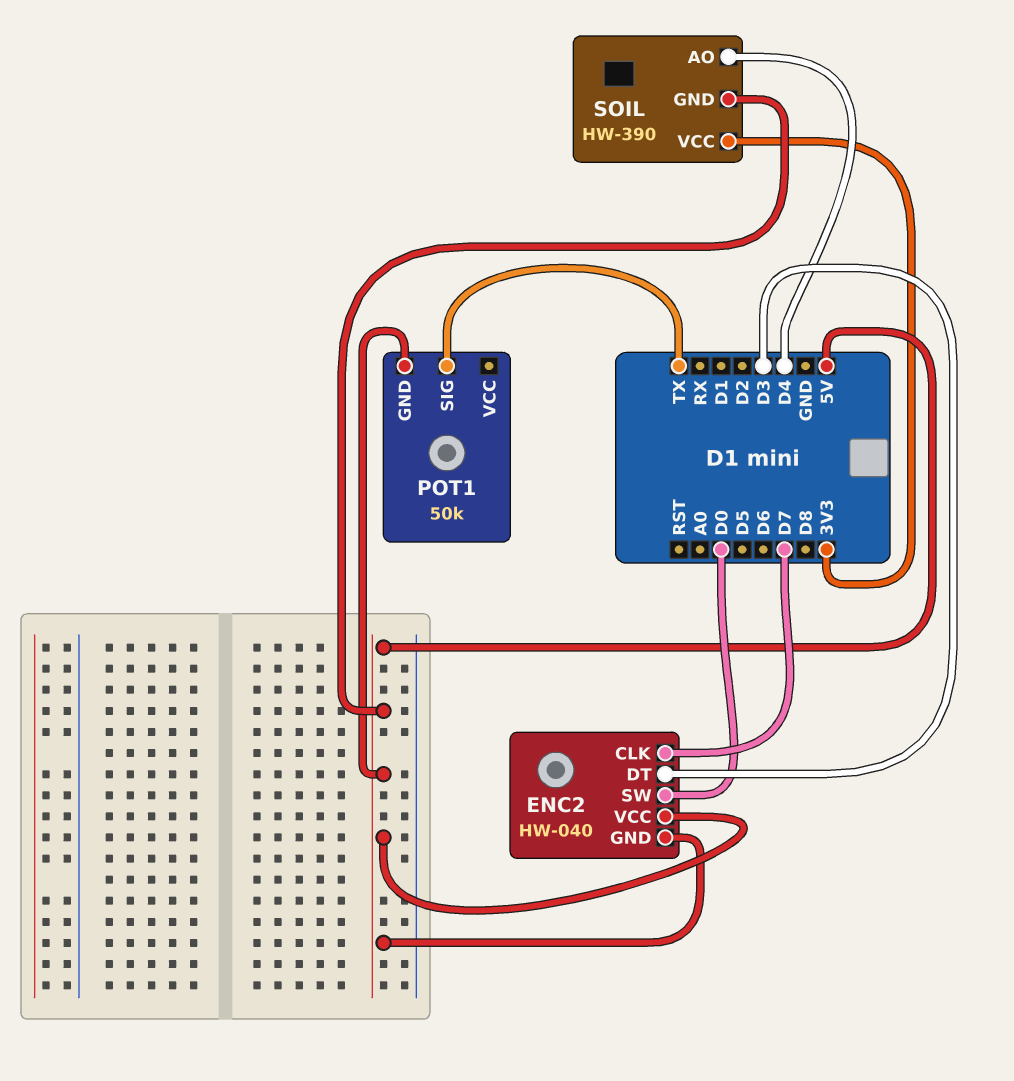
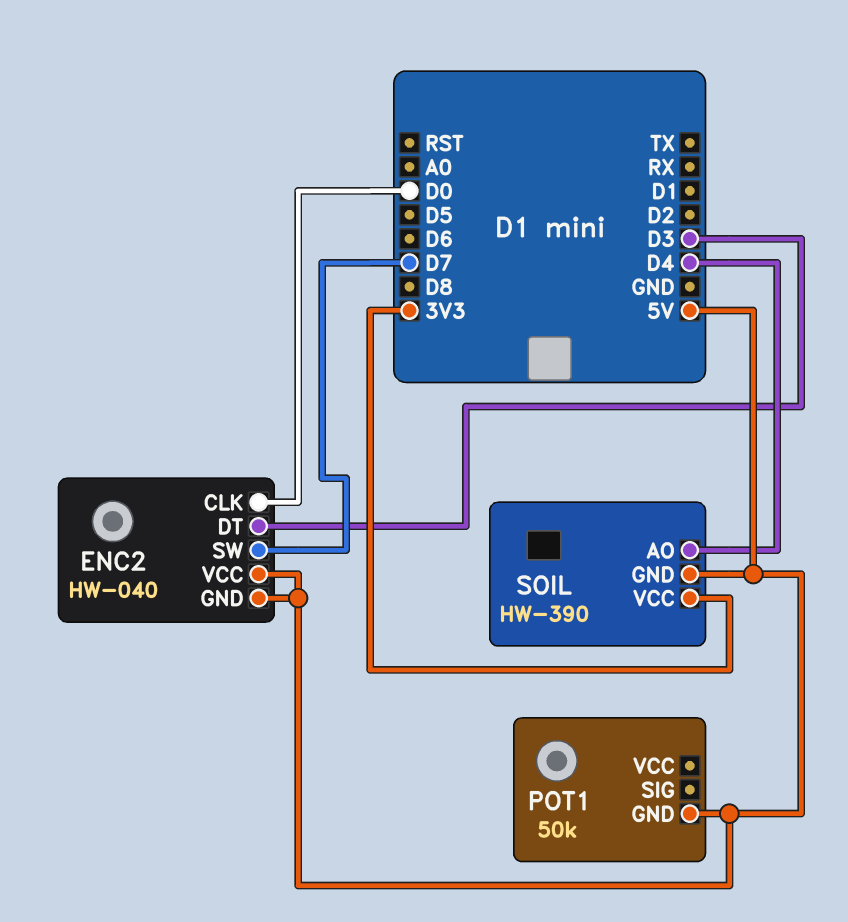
ENC2 pin CLK: D7 -> D0
ENC2 pin SW: D0 -> D7
POT1 pin SIG: TX -> none

